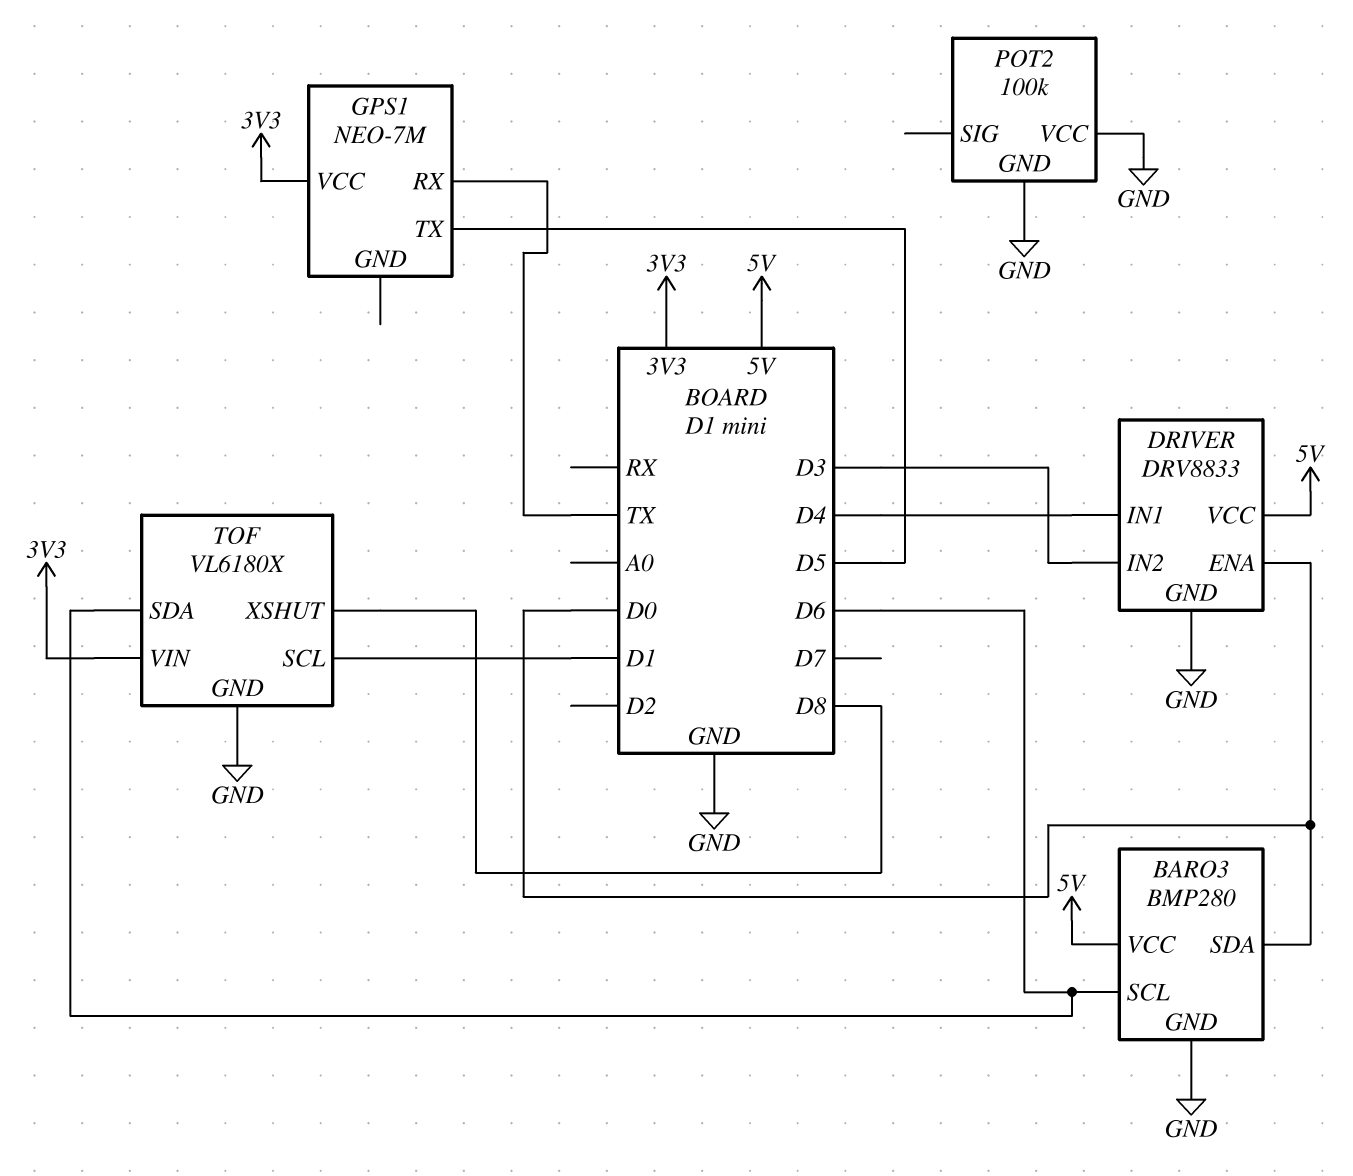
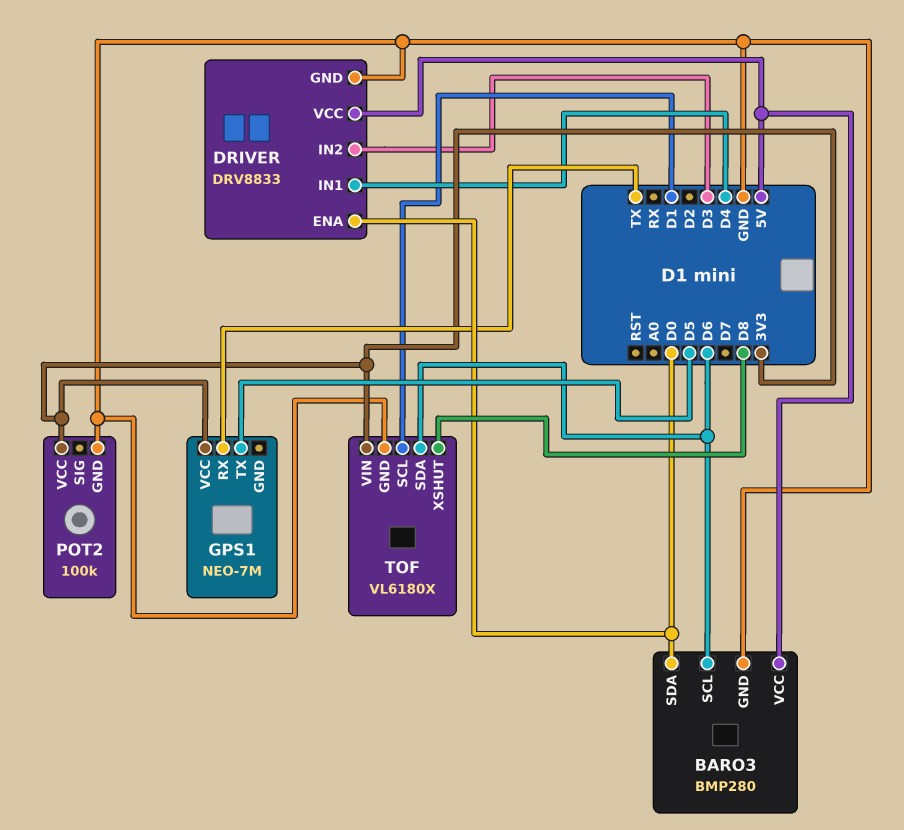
POT2 pin VCC: GND -> 3V3

